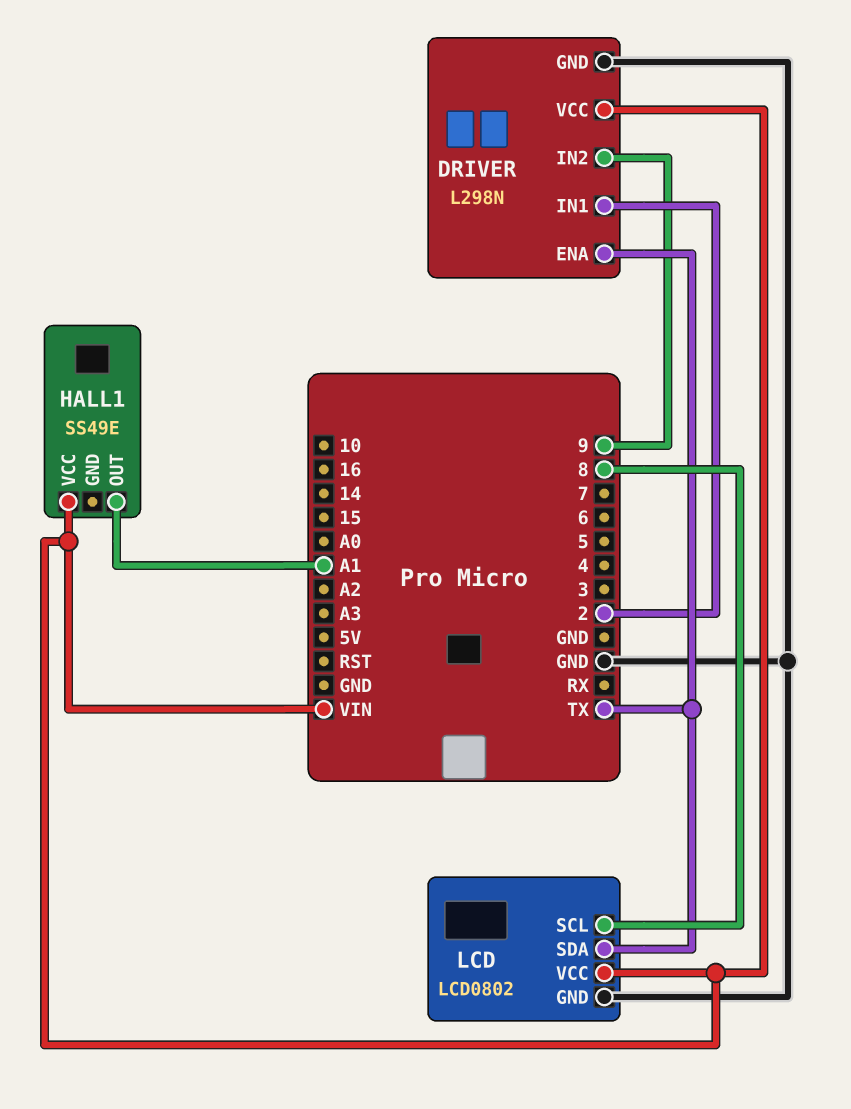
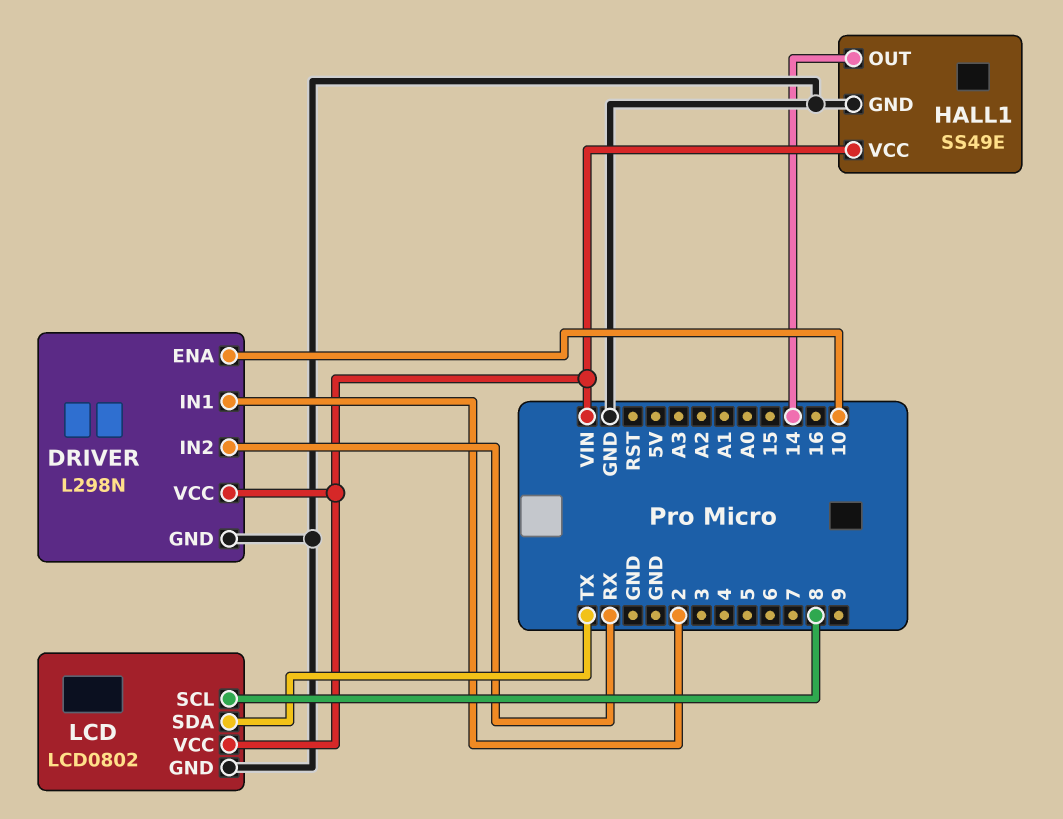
DRIVER pin ENA: TX -> 10
DRIVER pin IN2: 9 -> RX
HALL1 pin GND: none -> GND
HALL1 pin OUT: A1 -> 14

